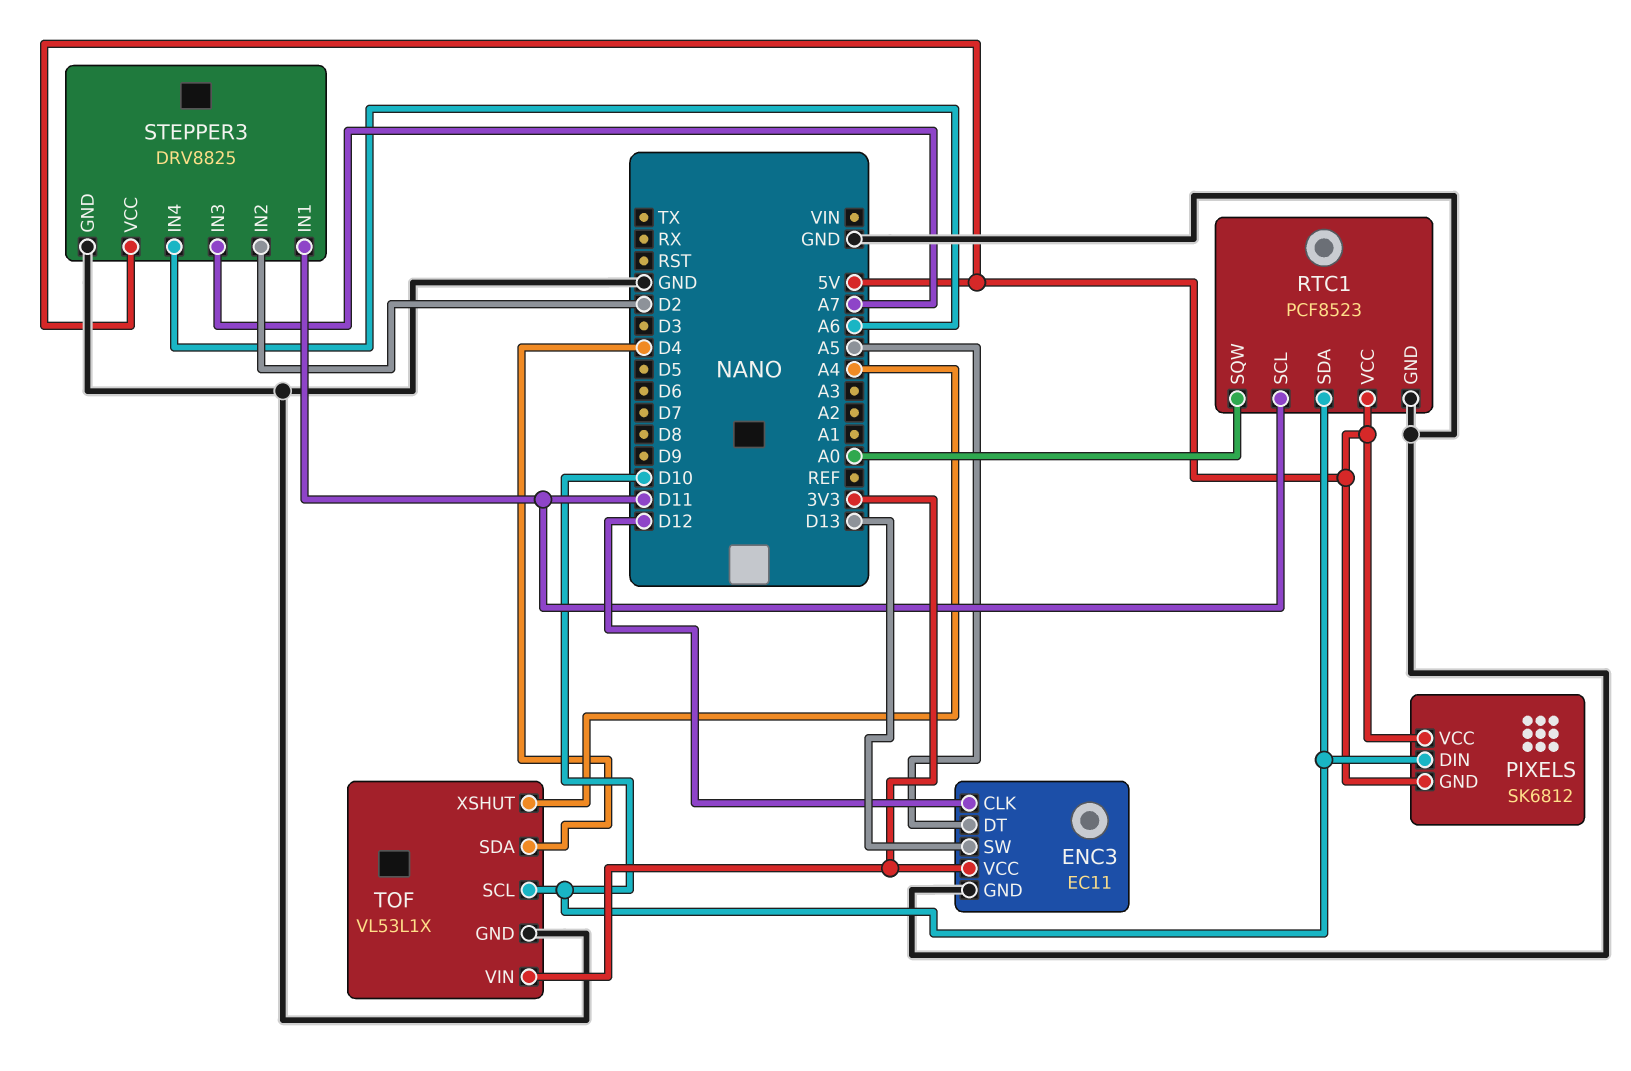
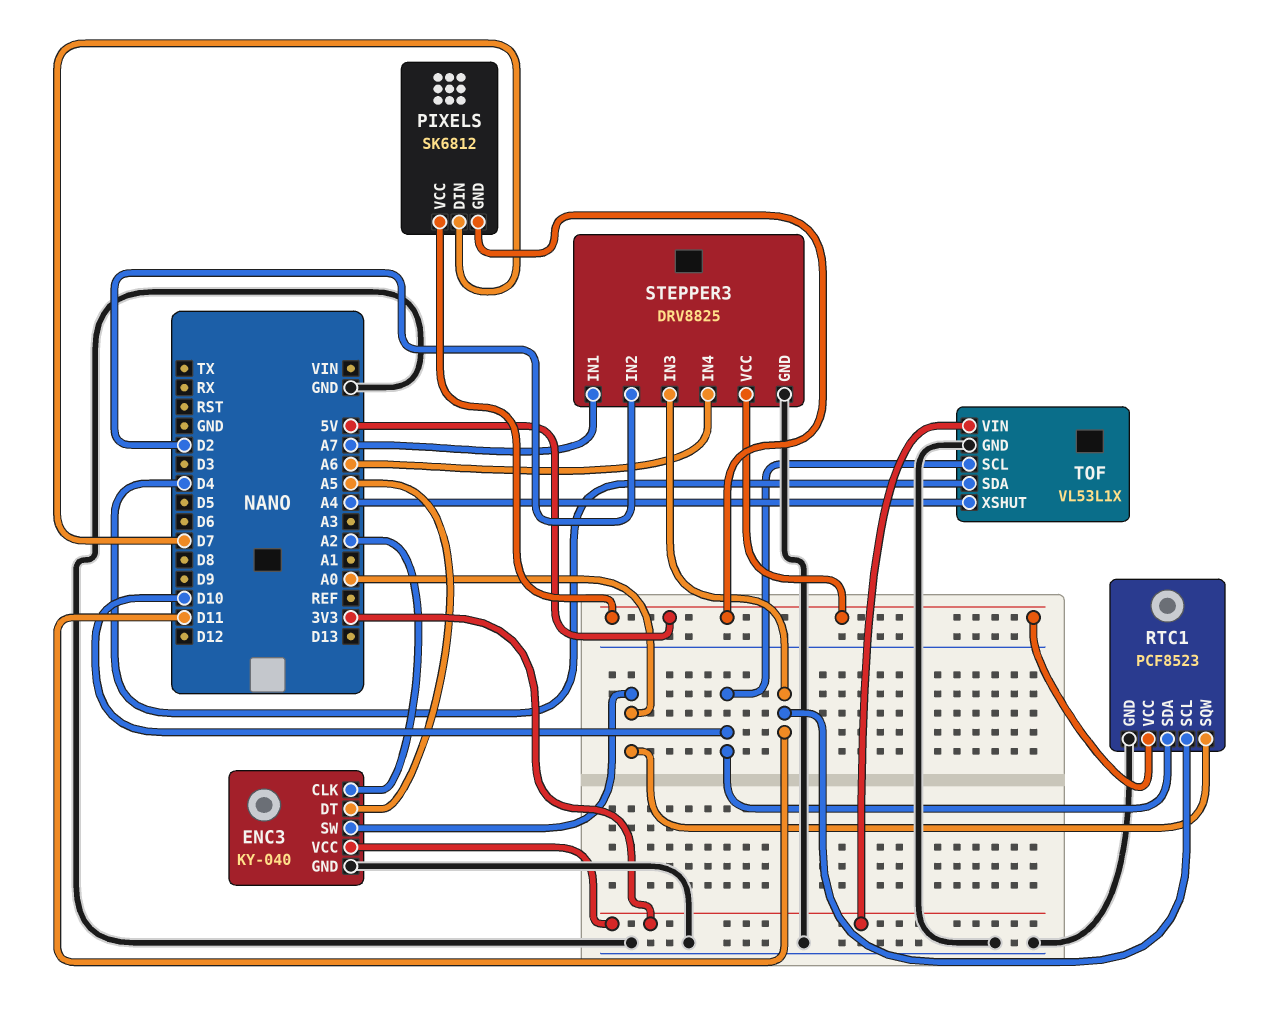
ENC3: EC11 -> KY-040
ENC3 pin CLK: D12 -> A2
ENC3 pin SW: D13 -> A0
PIXELS pin DIN: D10 -> D7
STEPPER3 pin IN1: D11 -> A7
STEPPER3 pin IN3: A7 -> D11

